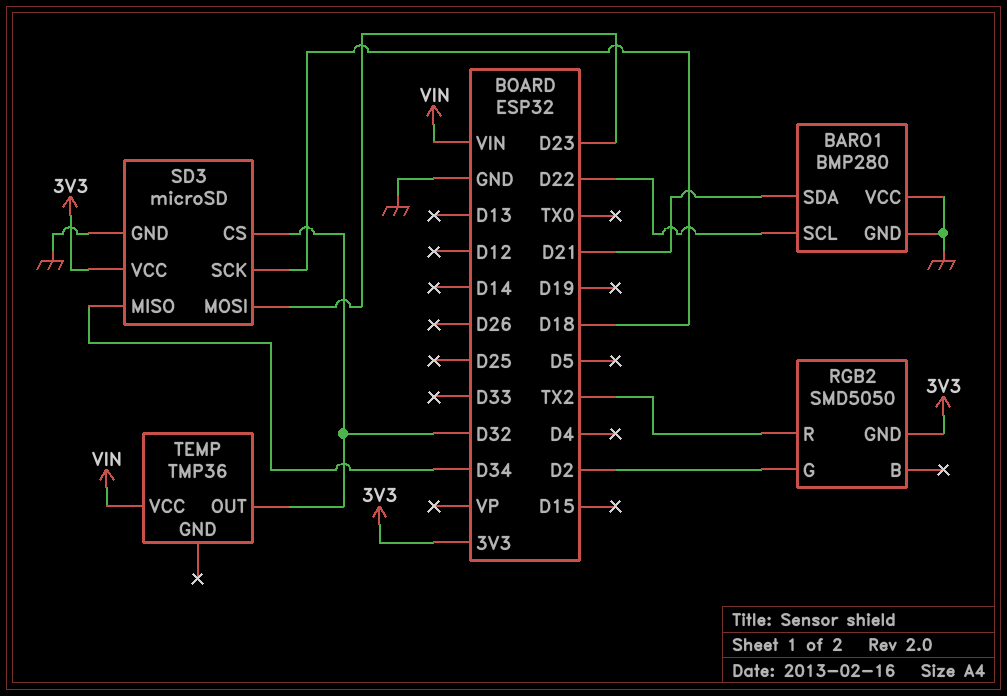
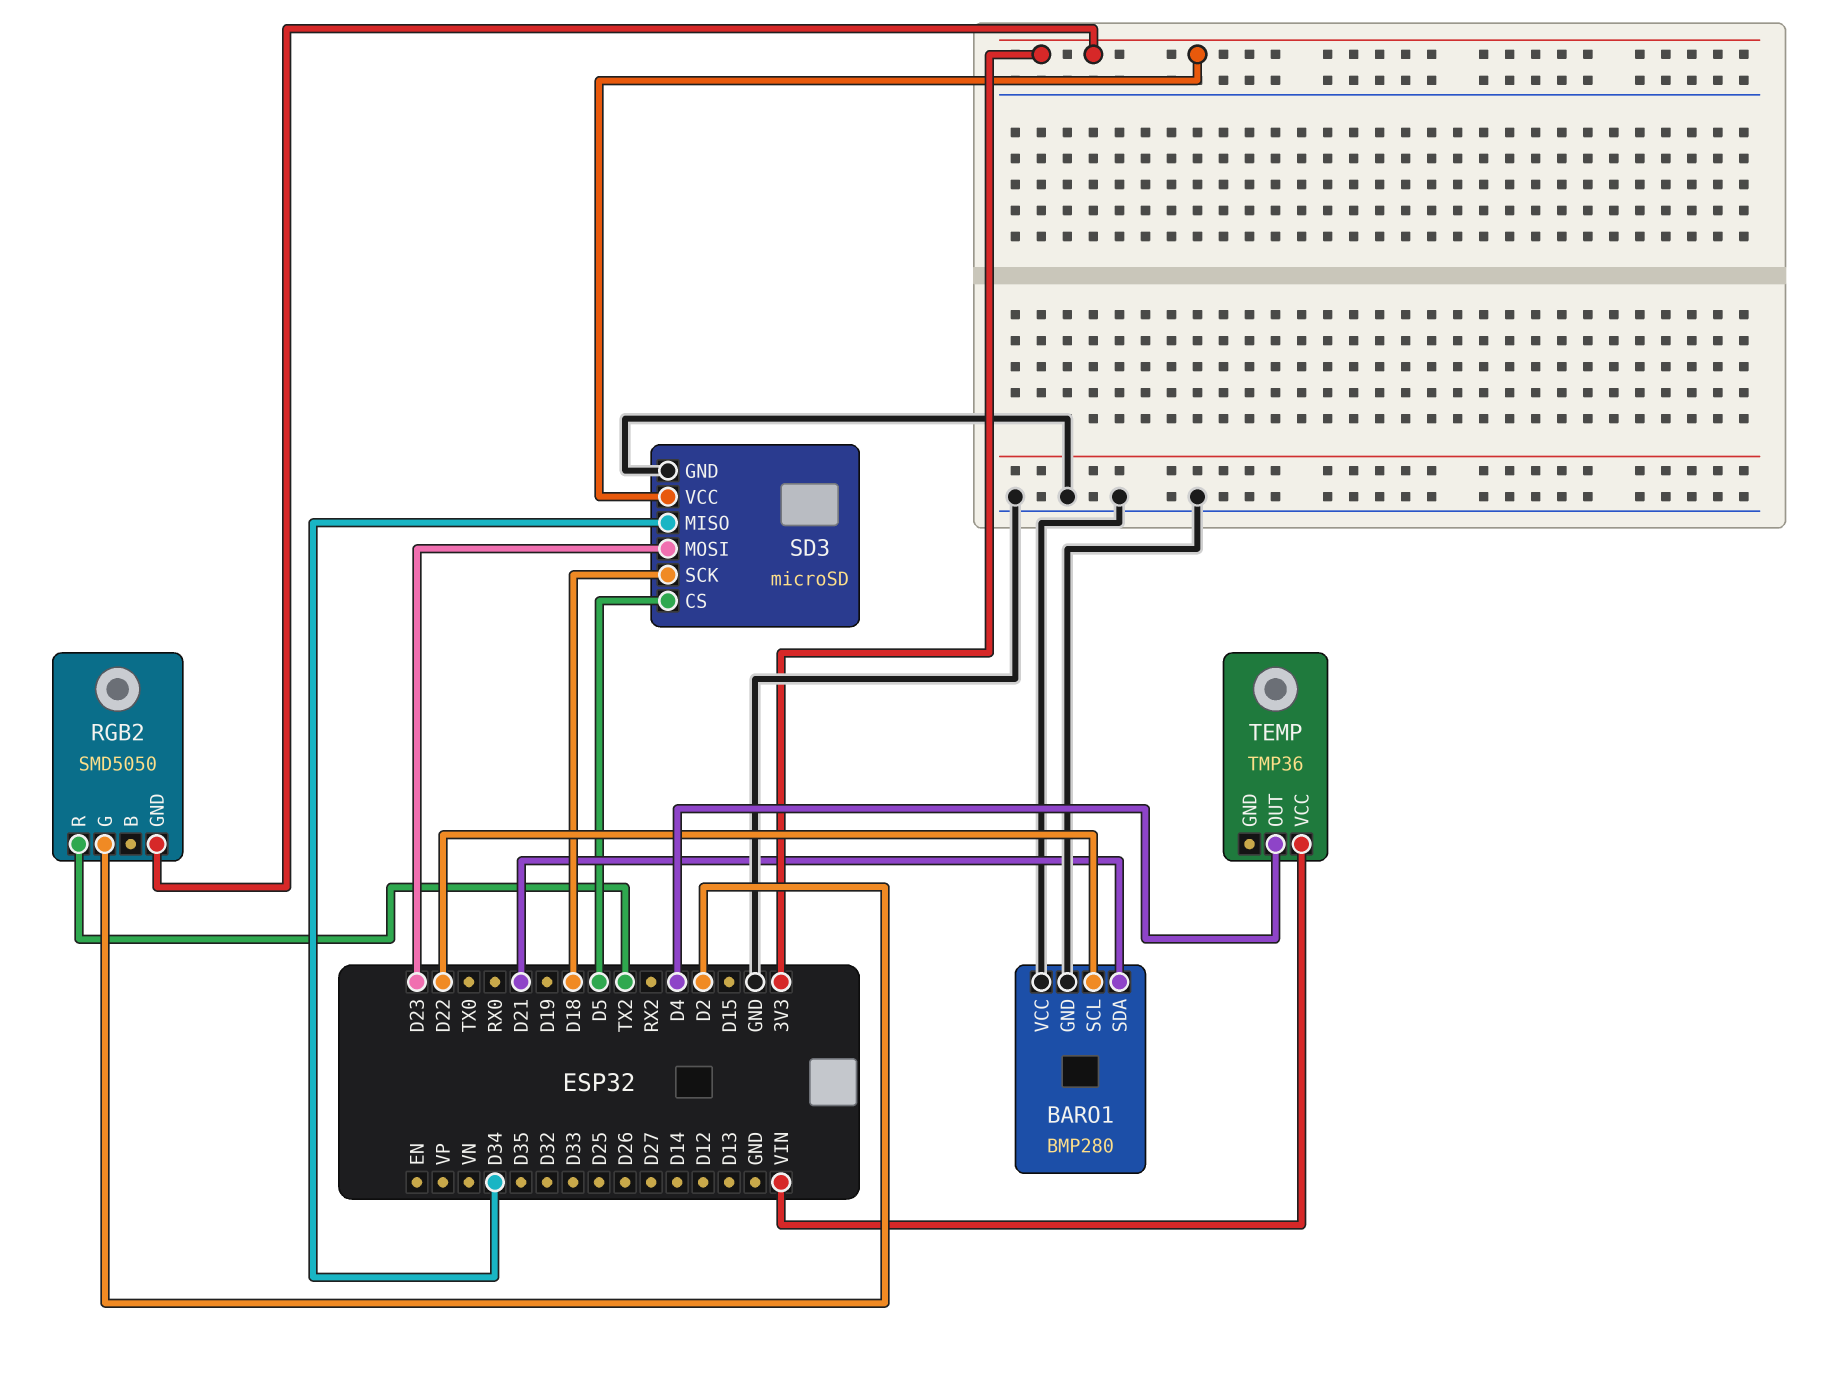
SD3 pin CS: D32 -> D5
TEMP pin OUT: D32 -> D4

